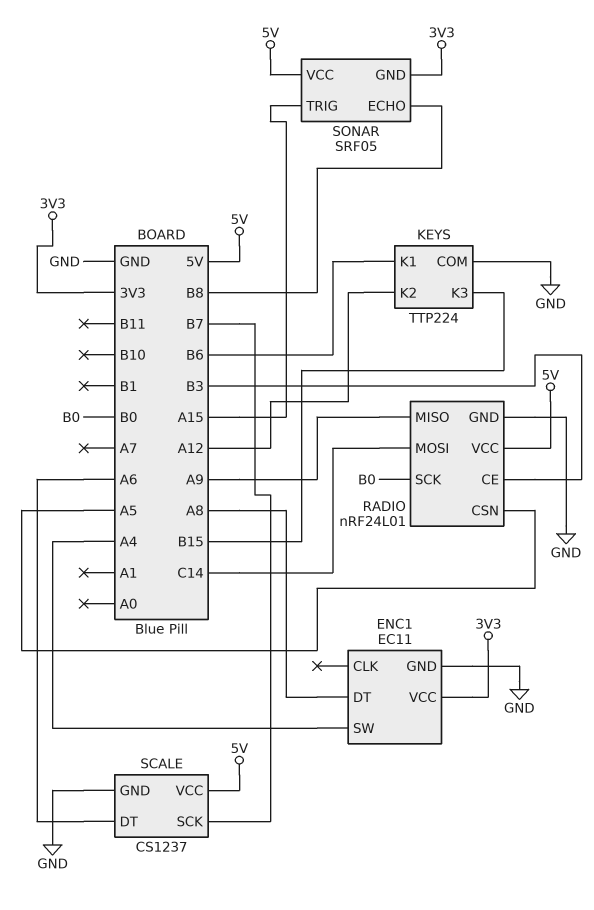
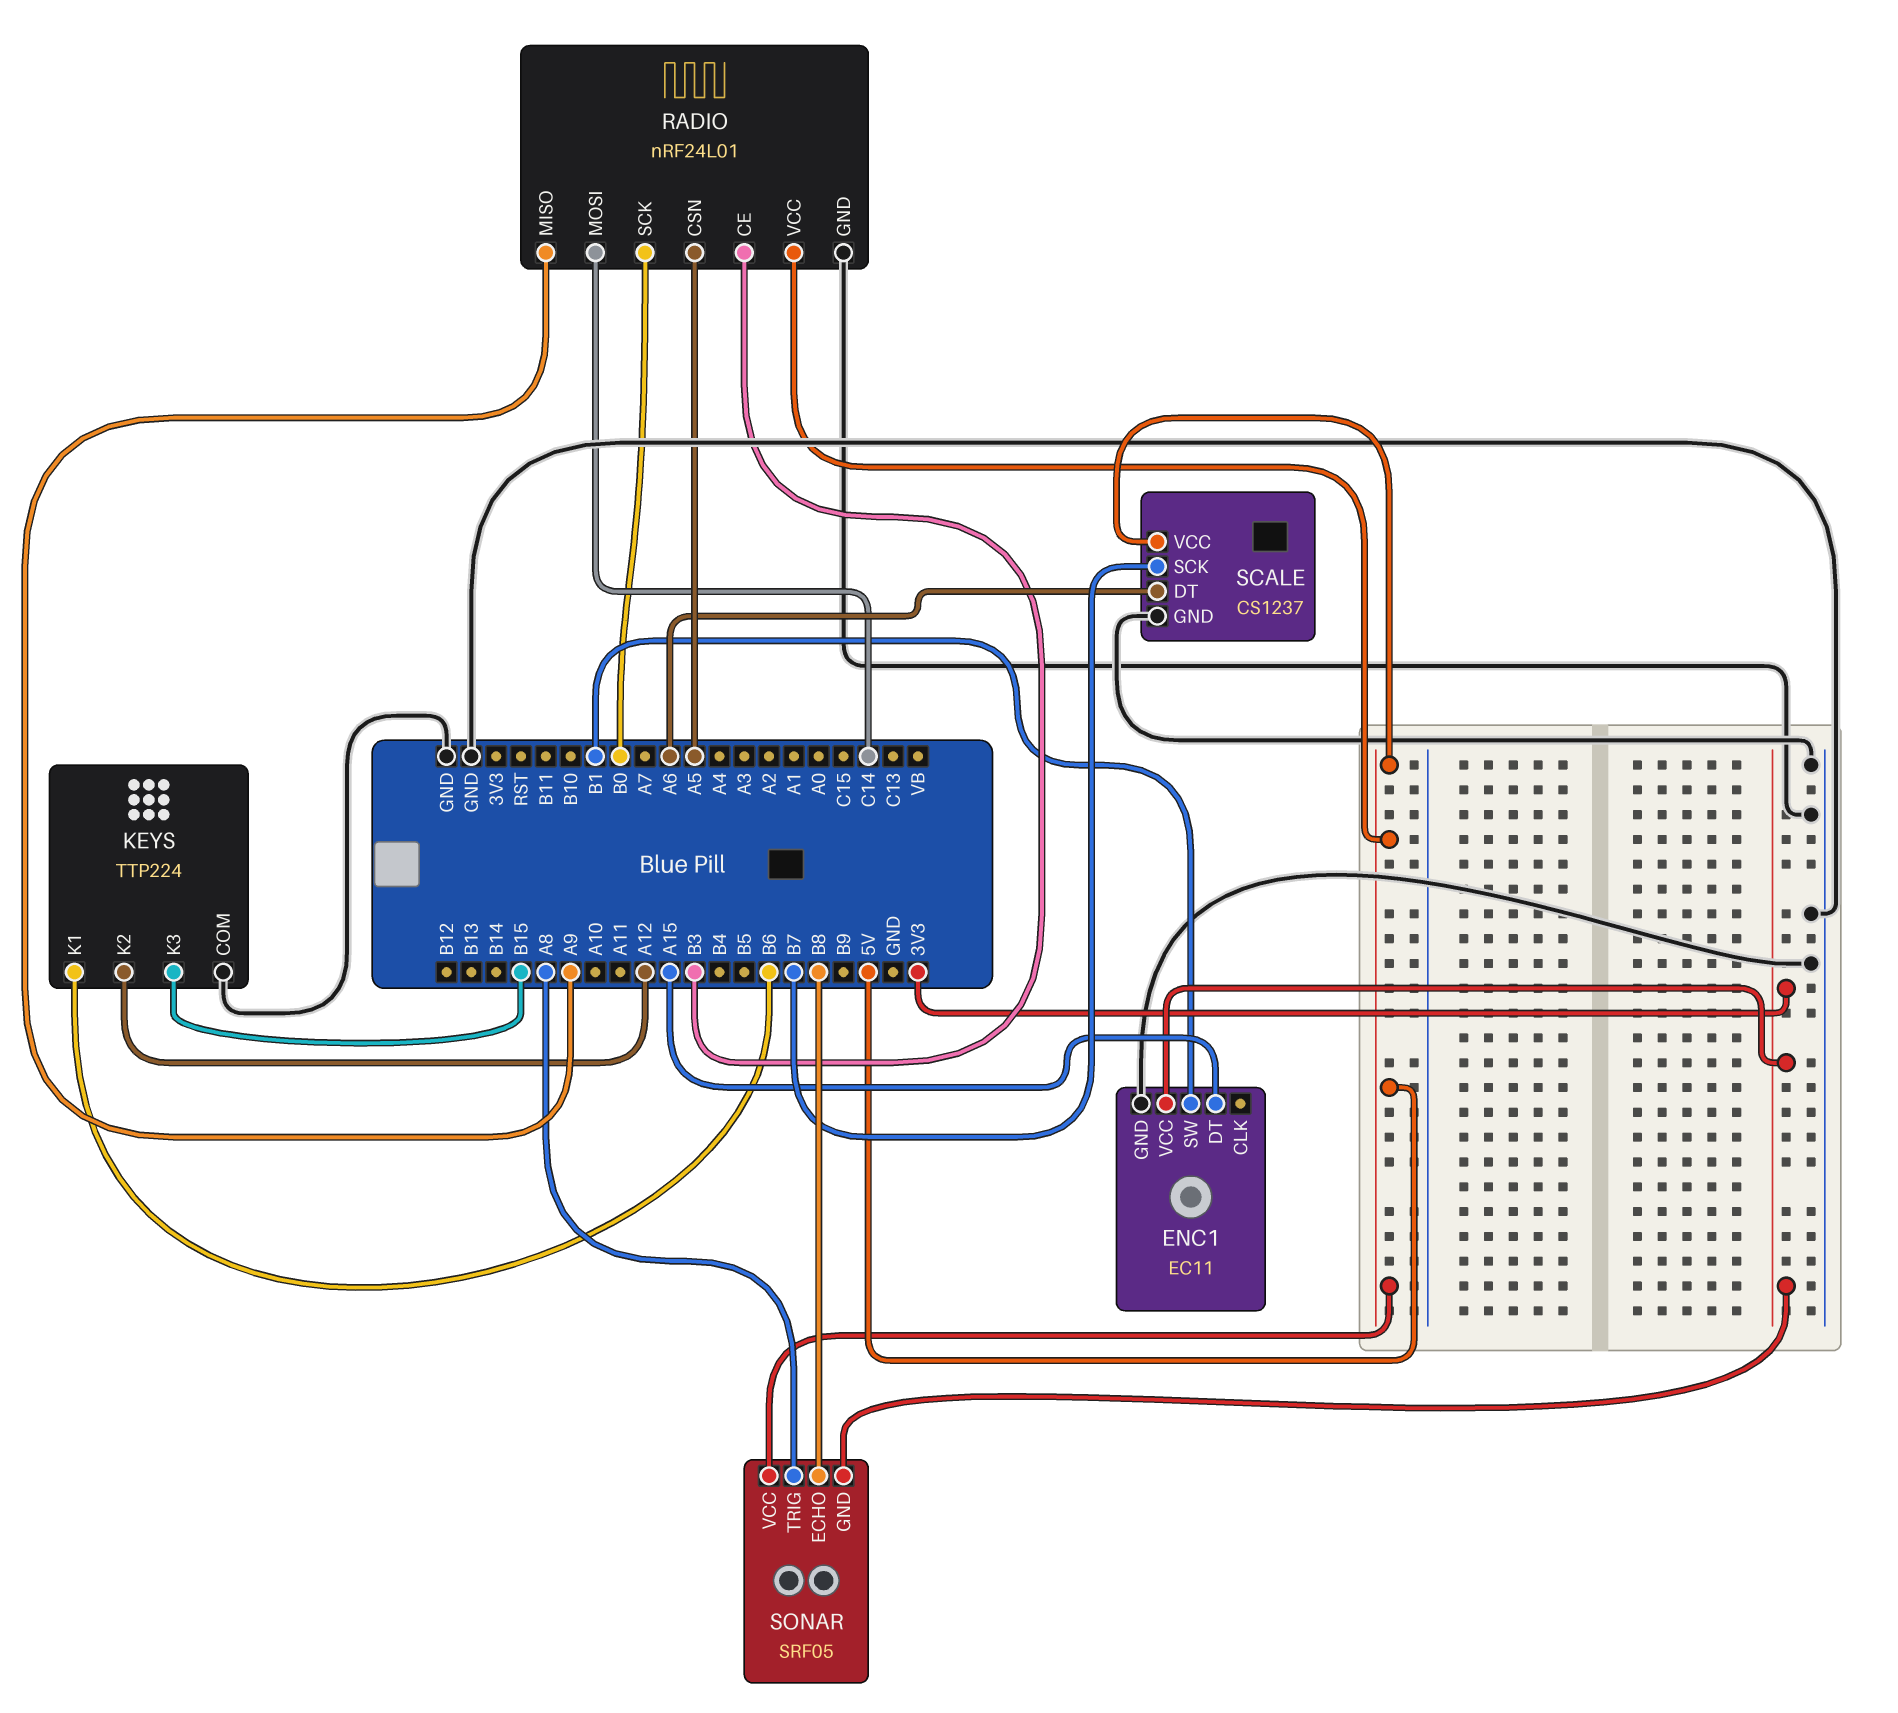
ENC1 pin DT: A8 -> A15
ENC1 pin SW: A4 -> B1
SONAR pin TRIG: A15 -> A8

